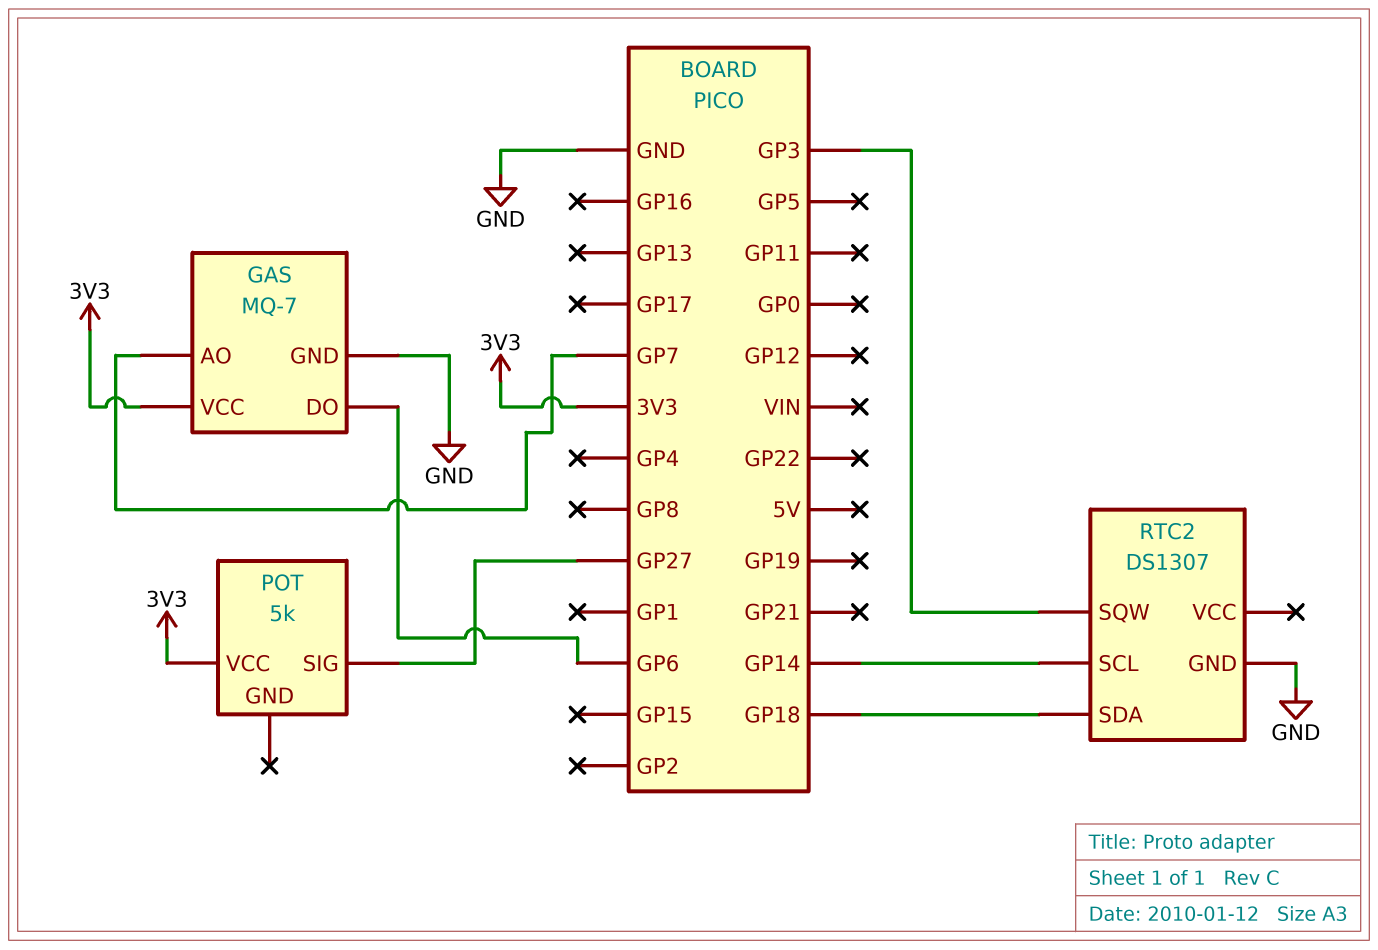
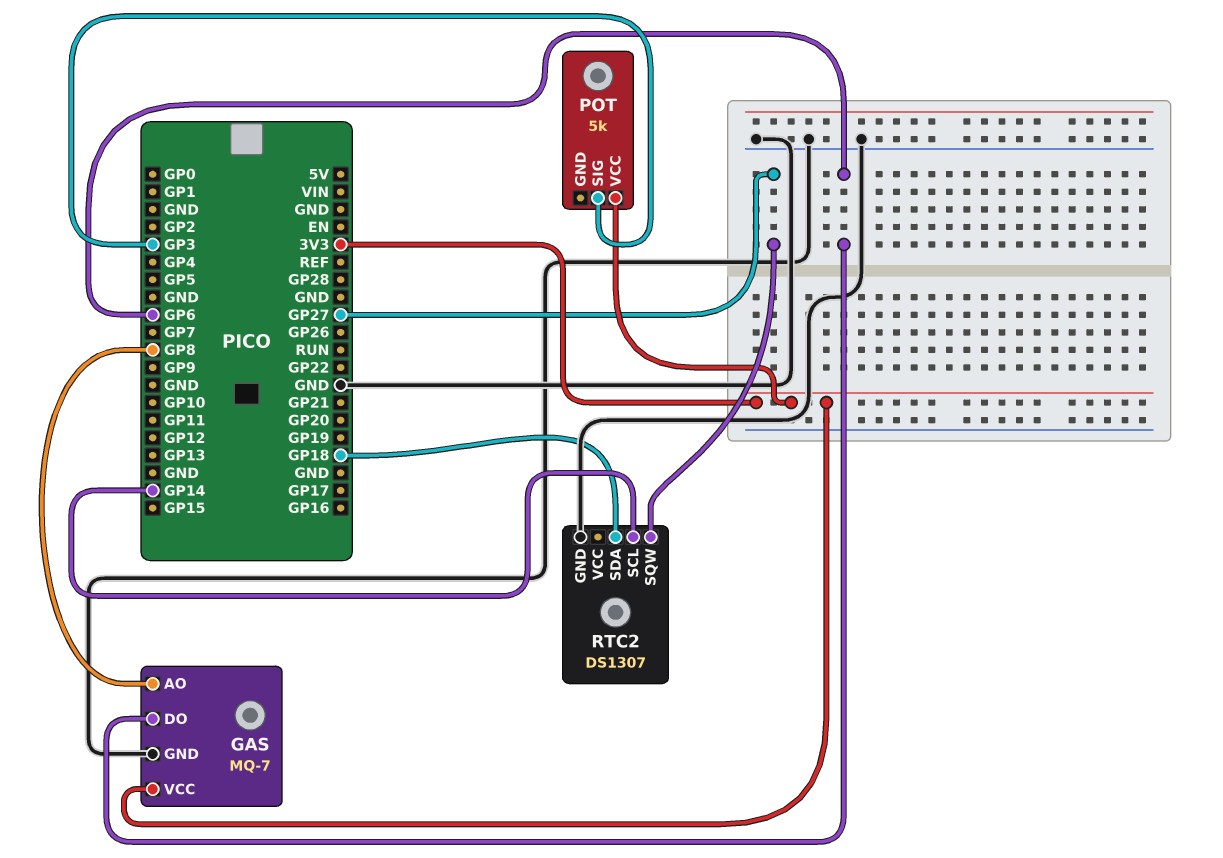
GAS pin AO: GP7 -> GP8
POT pin SIG: GP27 -> GP3
RTC2 pin SQW: GP3 -> GP27

